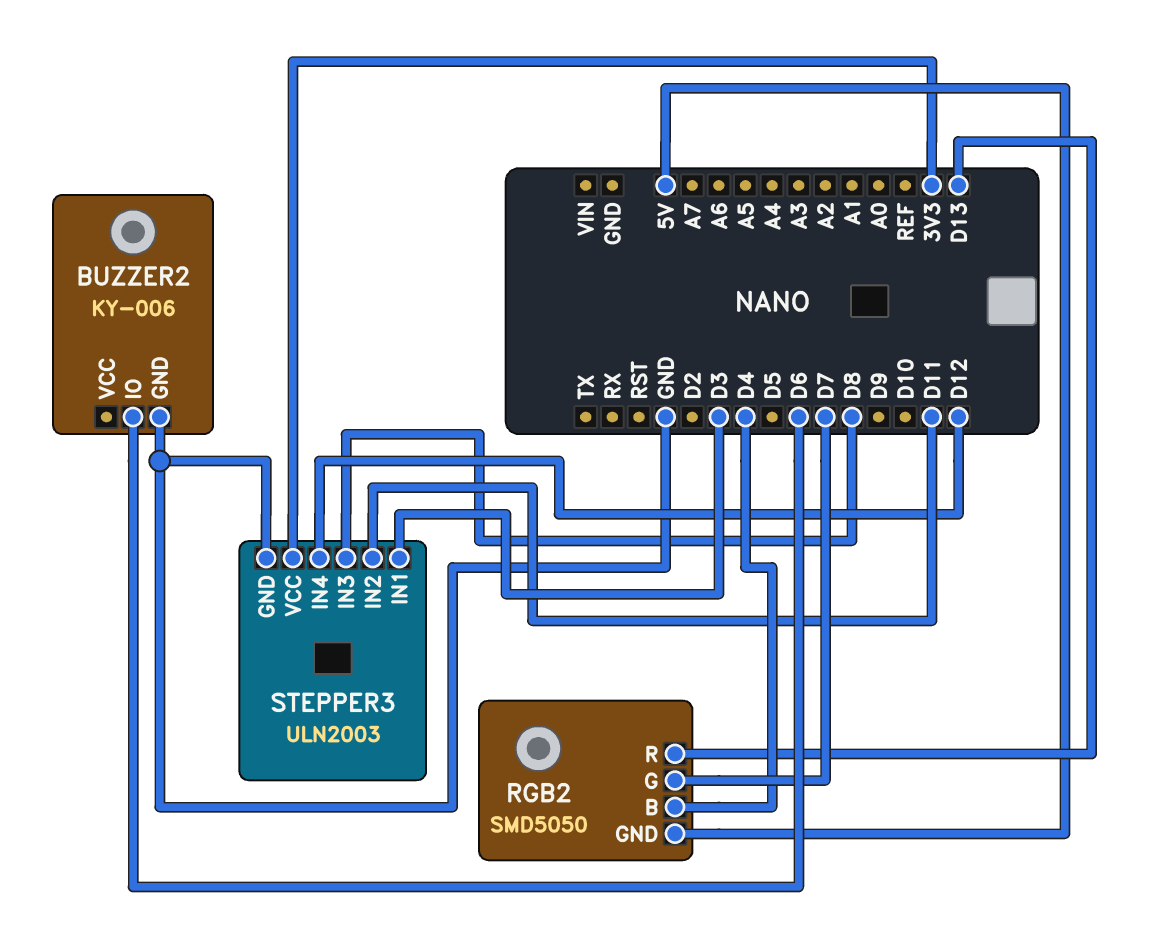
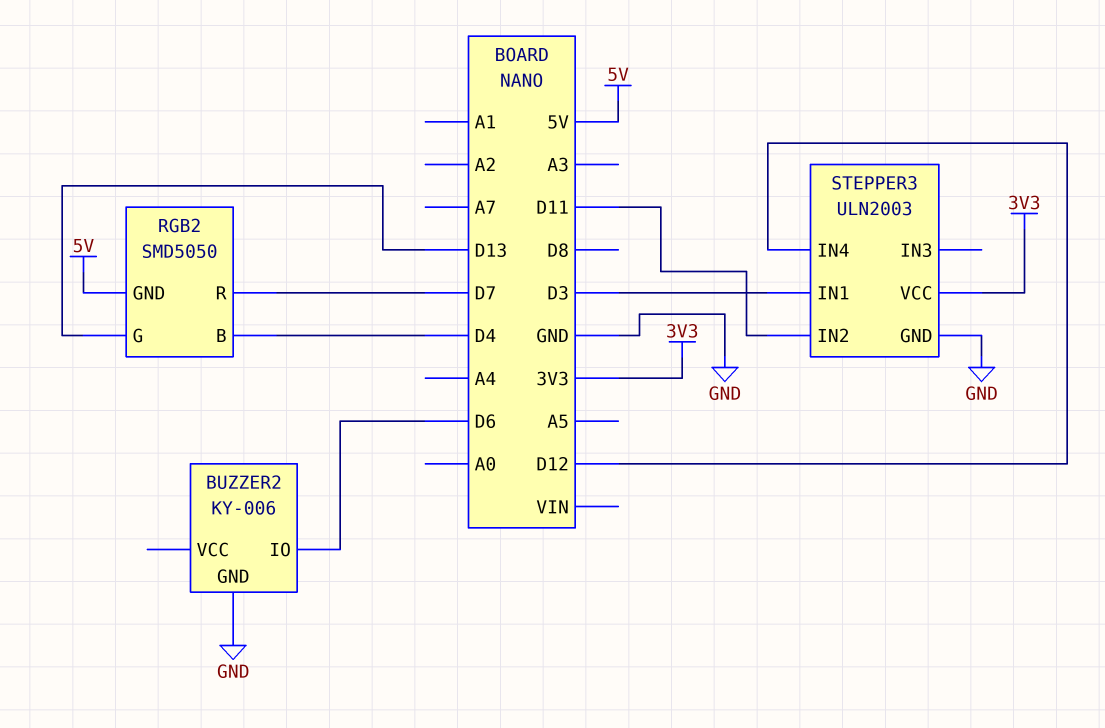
RGB2 pin G: D7 -> D13
RGB2 pin R: D13 -> D7
STEPPER3 pin IN3: D8 -> none

